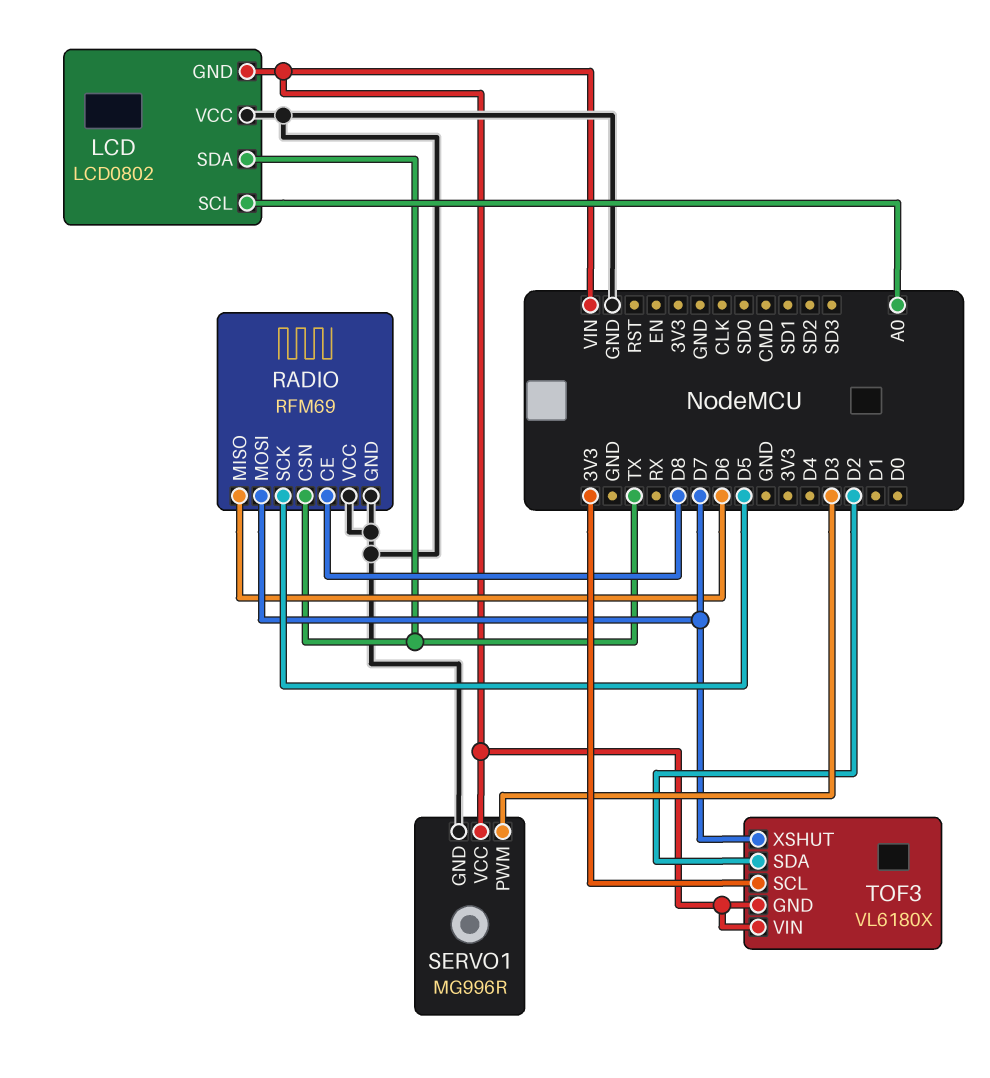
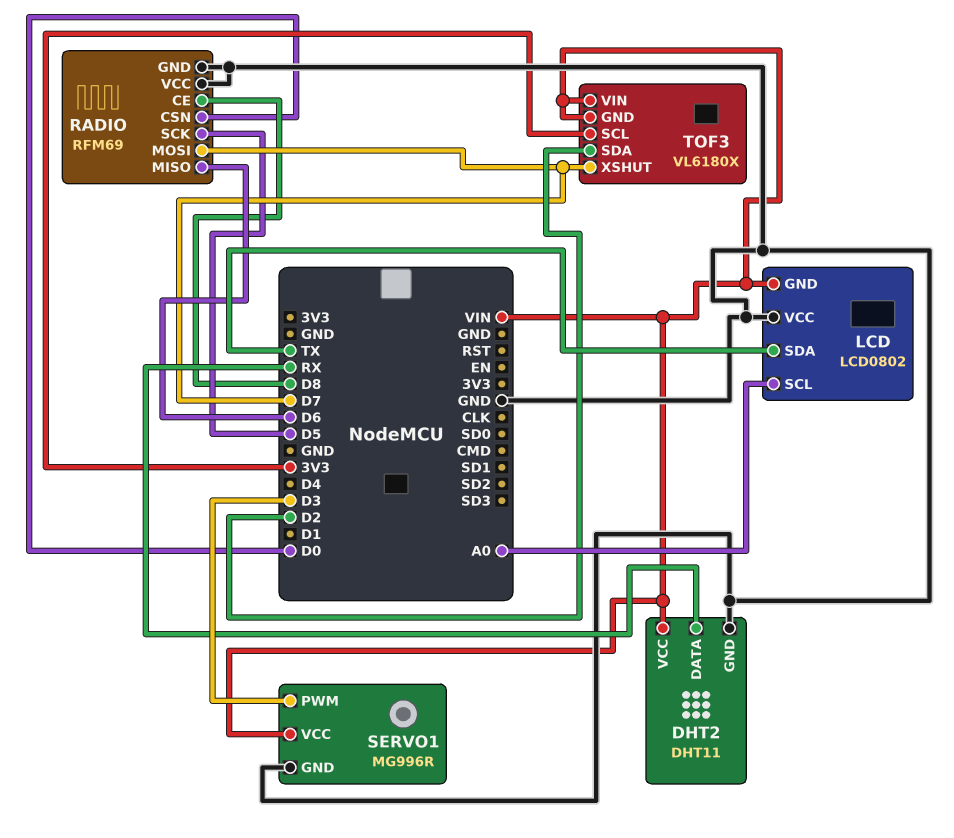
DHT2: none -> DHT11
DHT2 pin DATA: none -> RX
DHT2 pin GND: none -> GND
DHT2 pin VCC: none -> VIN
RADIO pin CSN: TX -> D0

